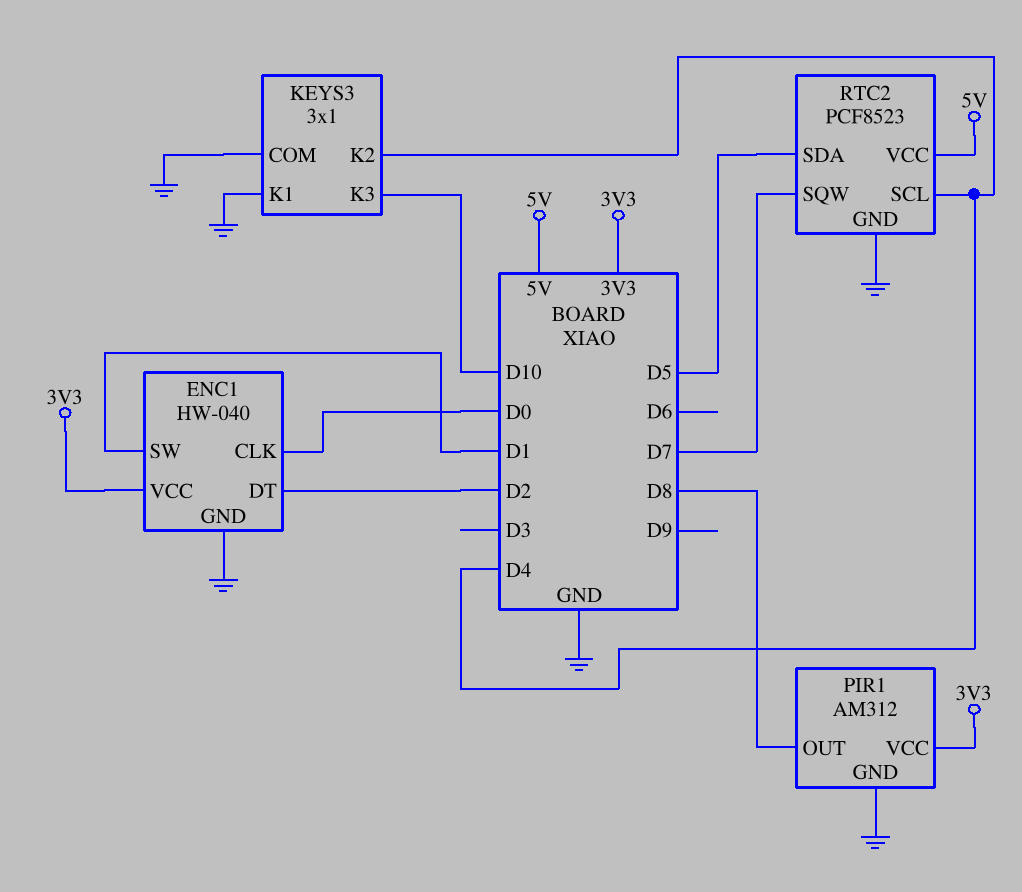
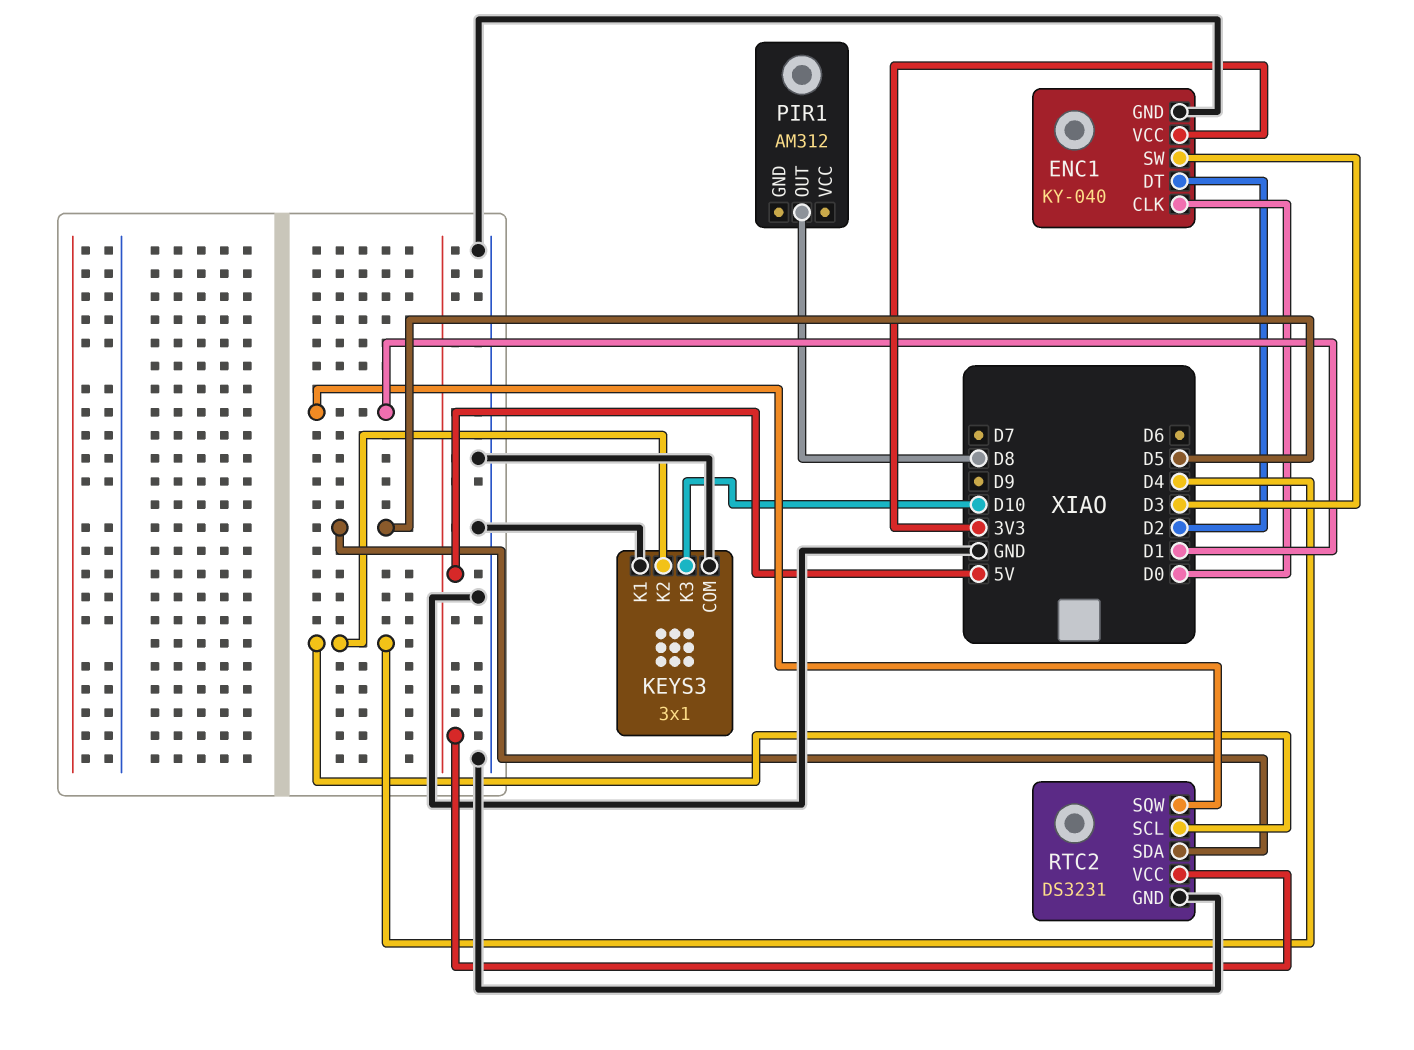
ENC1: HW-040 -> KY-040
ENC1 pin SW: D1 -> D3
PIR1 pin GND: GND -> none
PIR1 pin VCC: 3V3 -> none
RTC2: PCF8523 -> DS3231
RTC2 pin SQW: D7 -> D1

